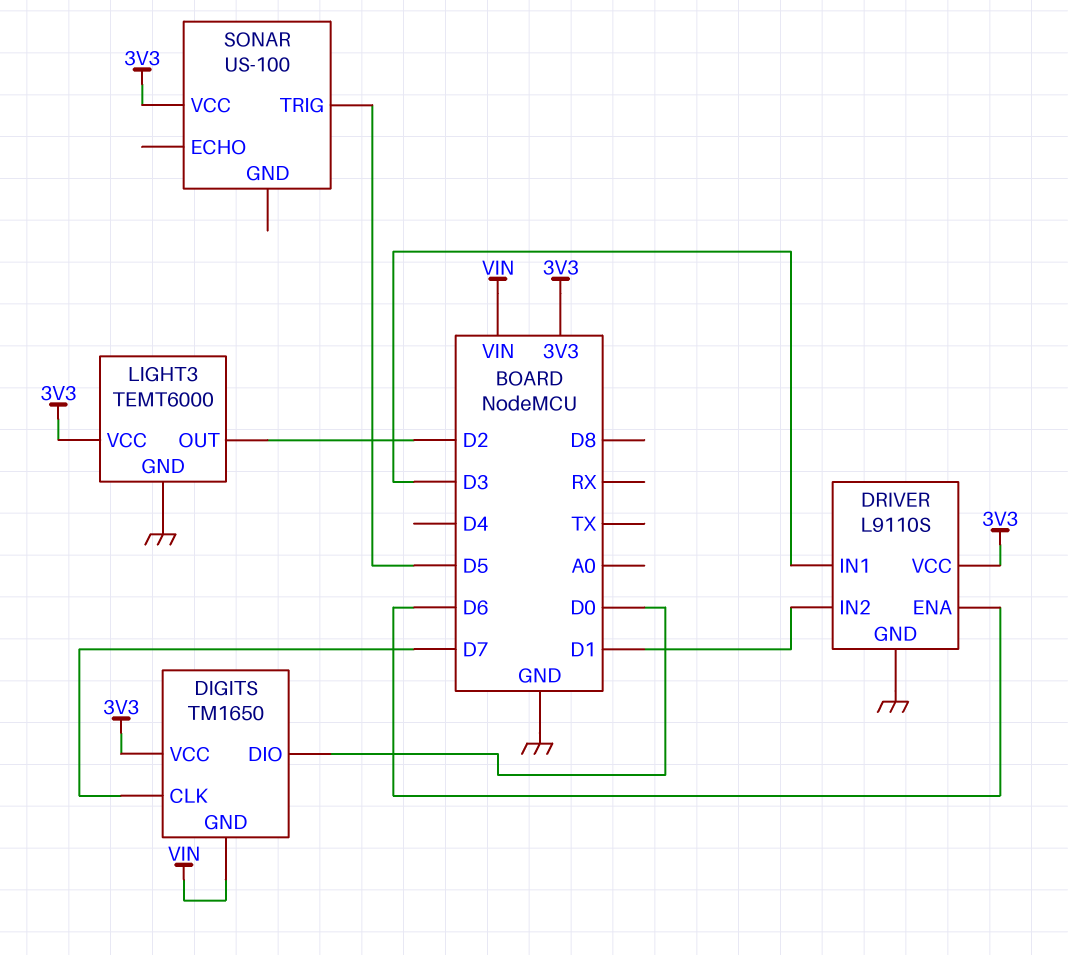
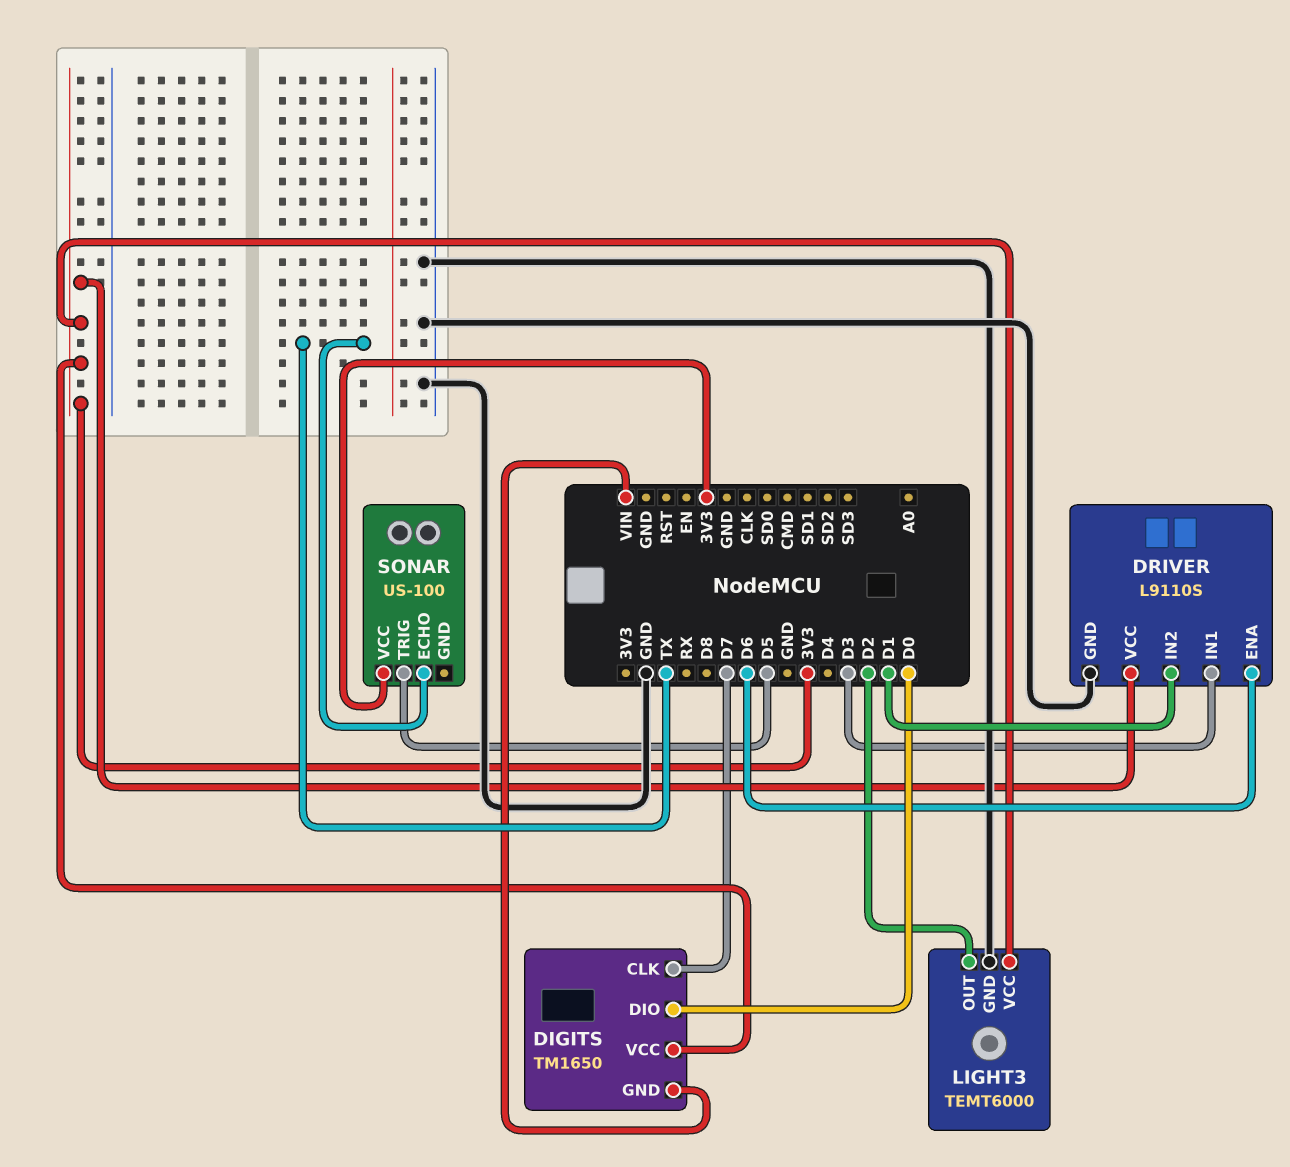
SONAR pin ECHO: none -> TX

